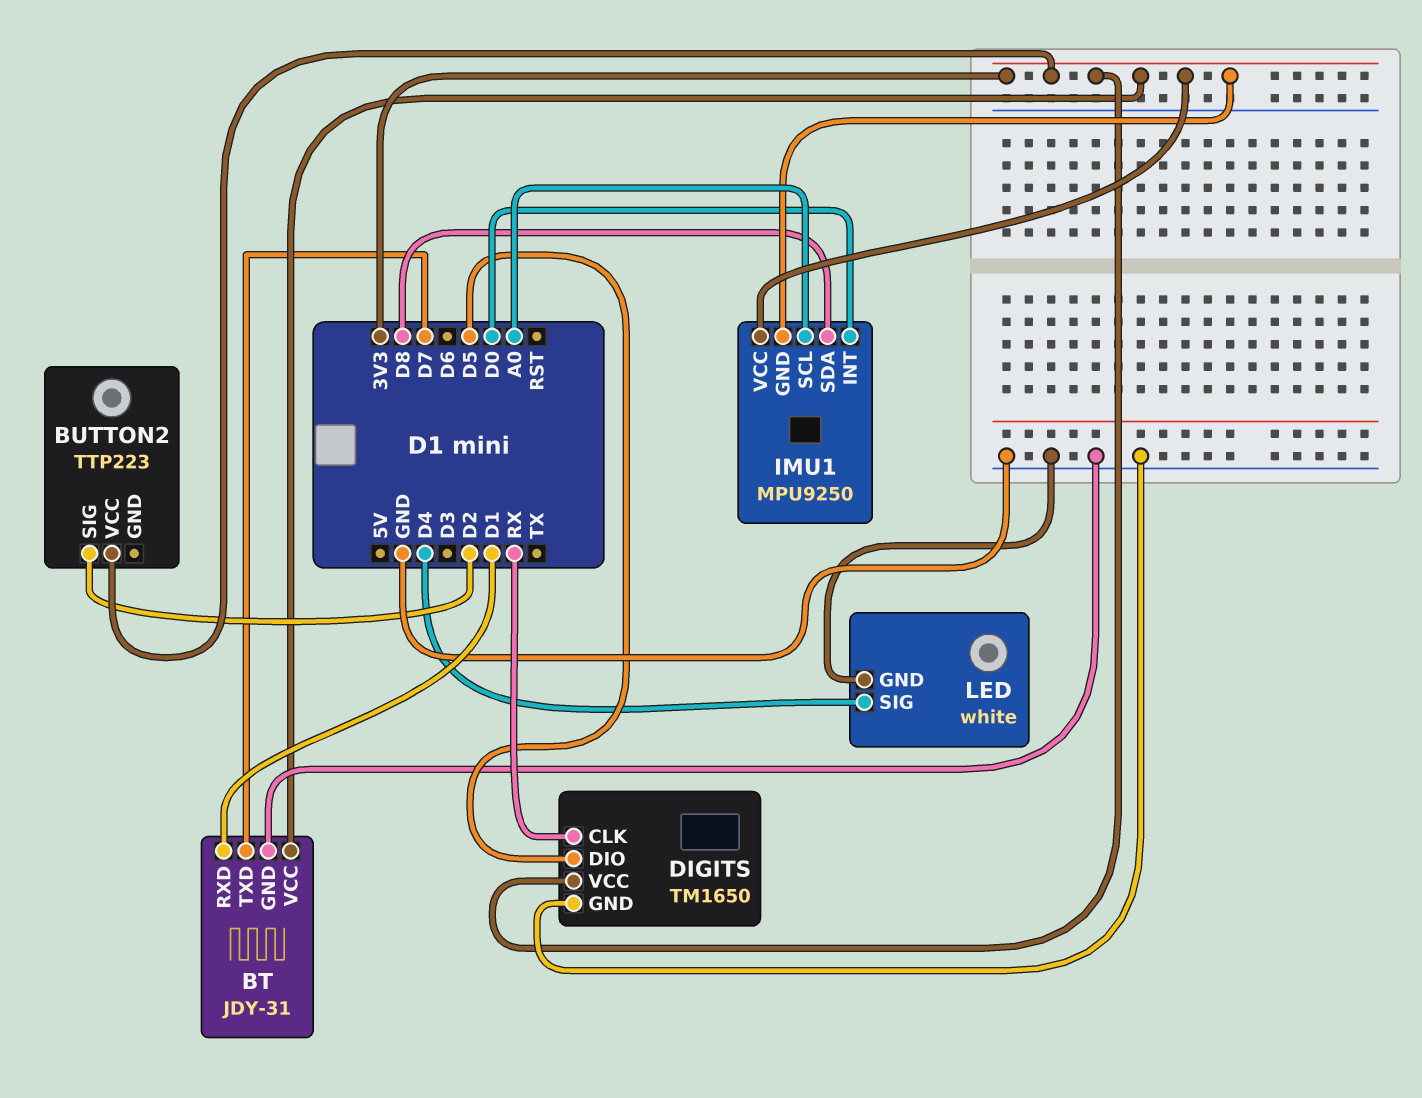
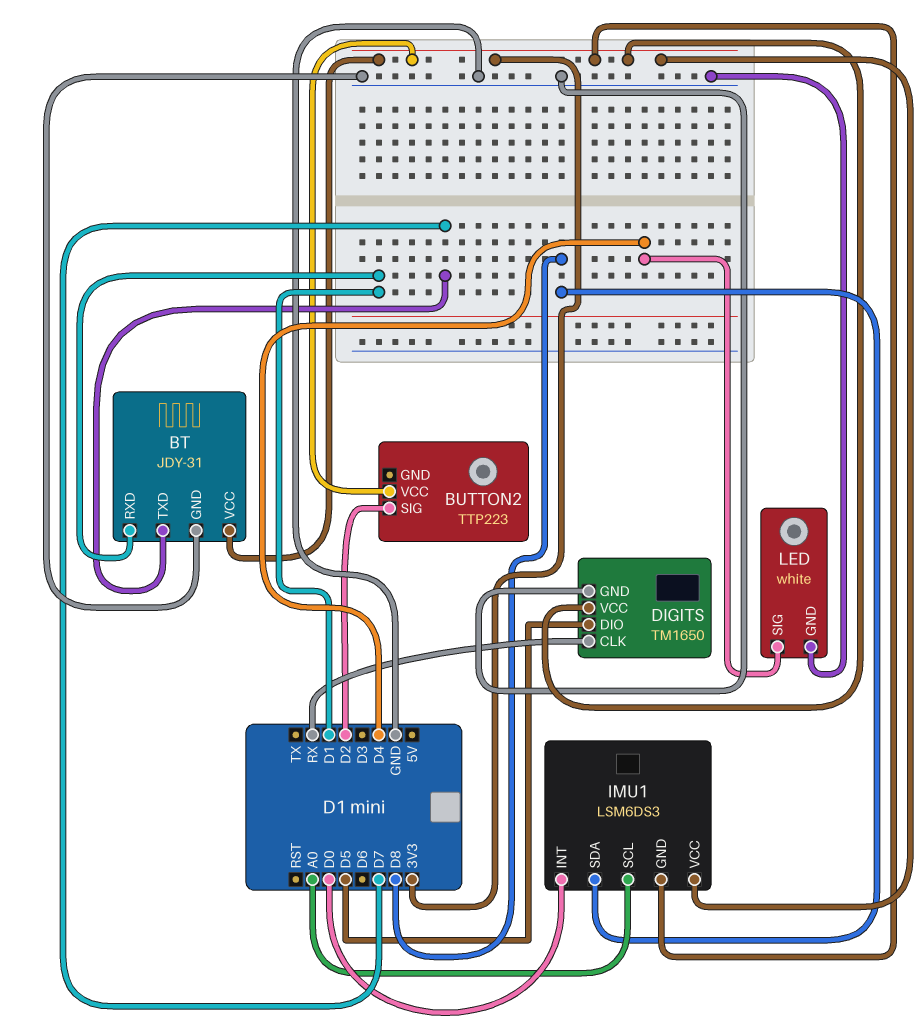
IMU1: MPU9250 -> LSM6DS3

